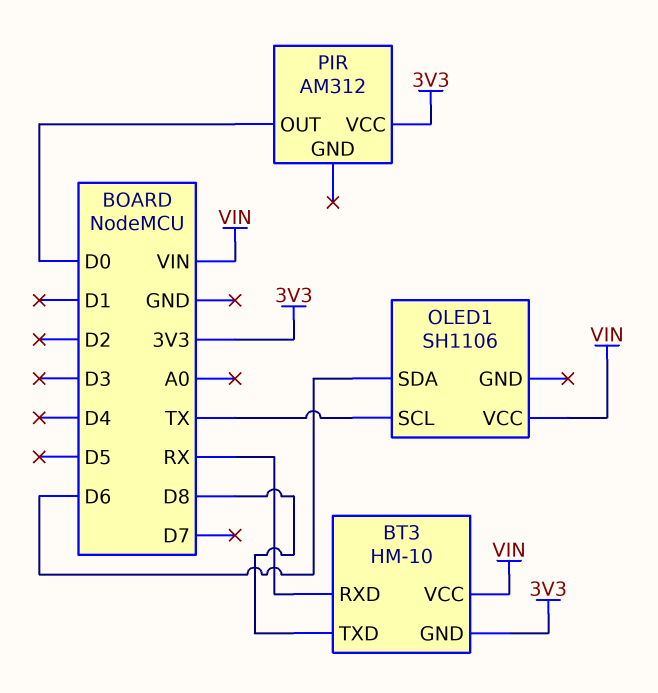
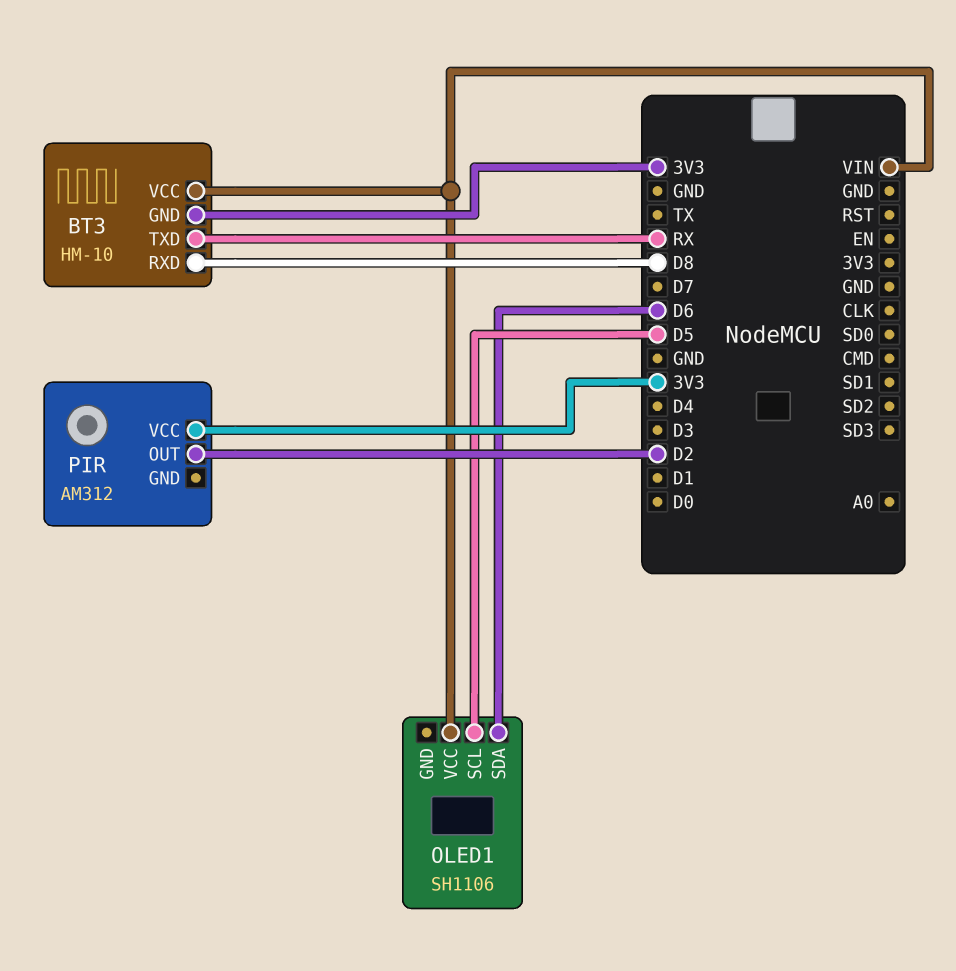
BT3 pin RXD: RX -> D8
BT3 pin TXD: D8 -> RX
OLED1 pin SCL: TX -> D5
PIR pin OUT: D0 -> D2

